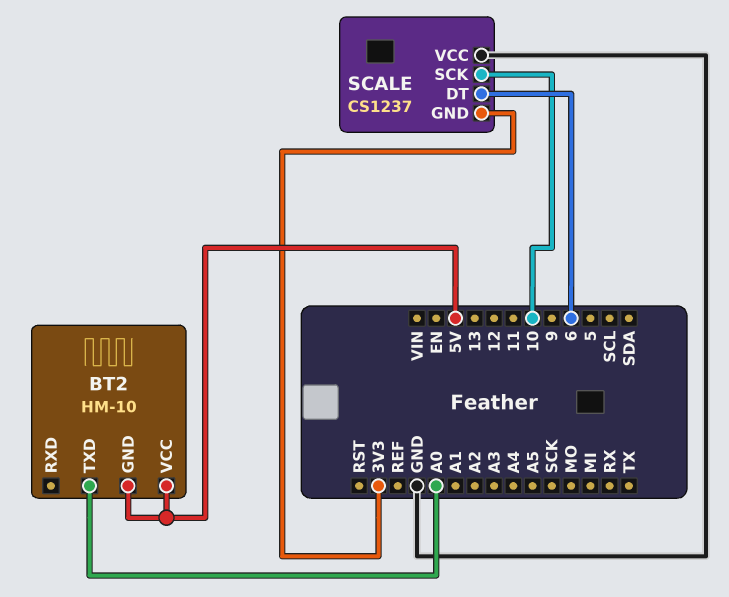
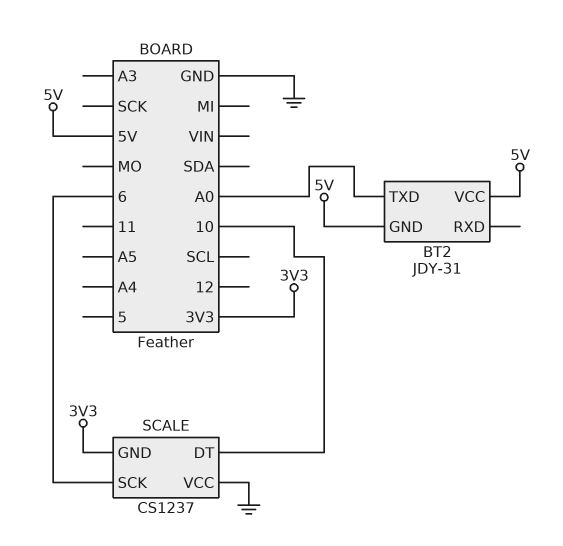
BT2: HM-10 -> JDY-31
SCALE pin DT: 6 -> 10
SCALE pin SCK: 10 -> 6

